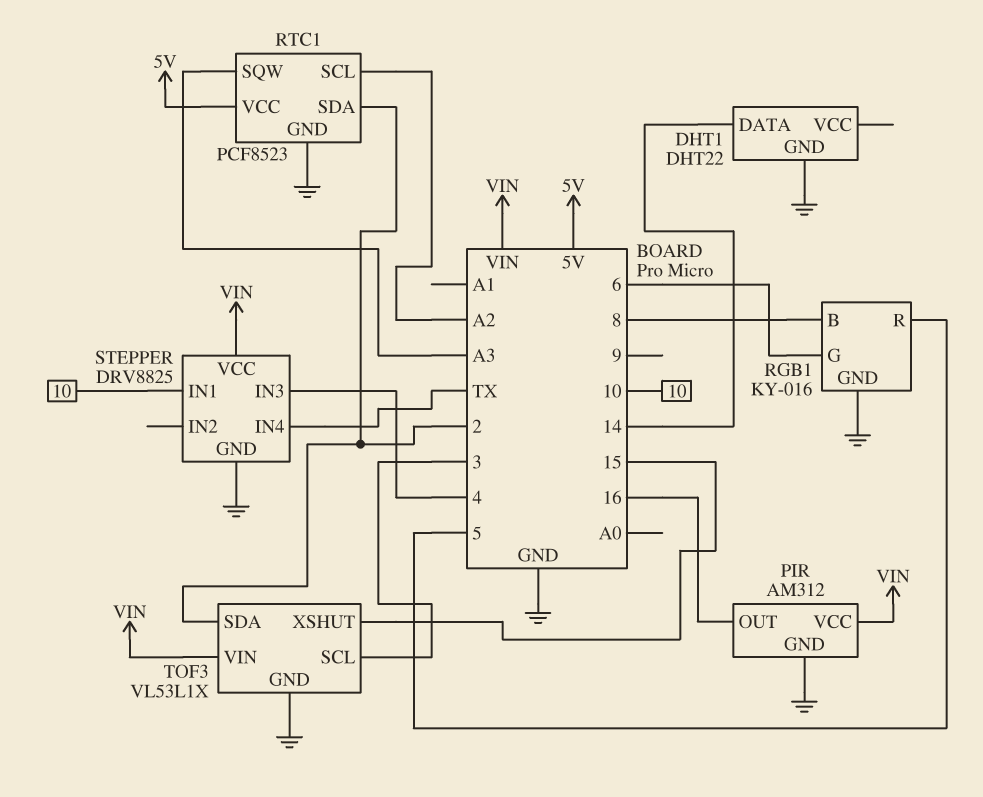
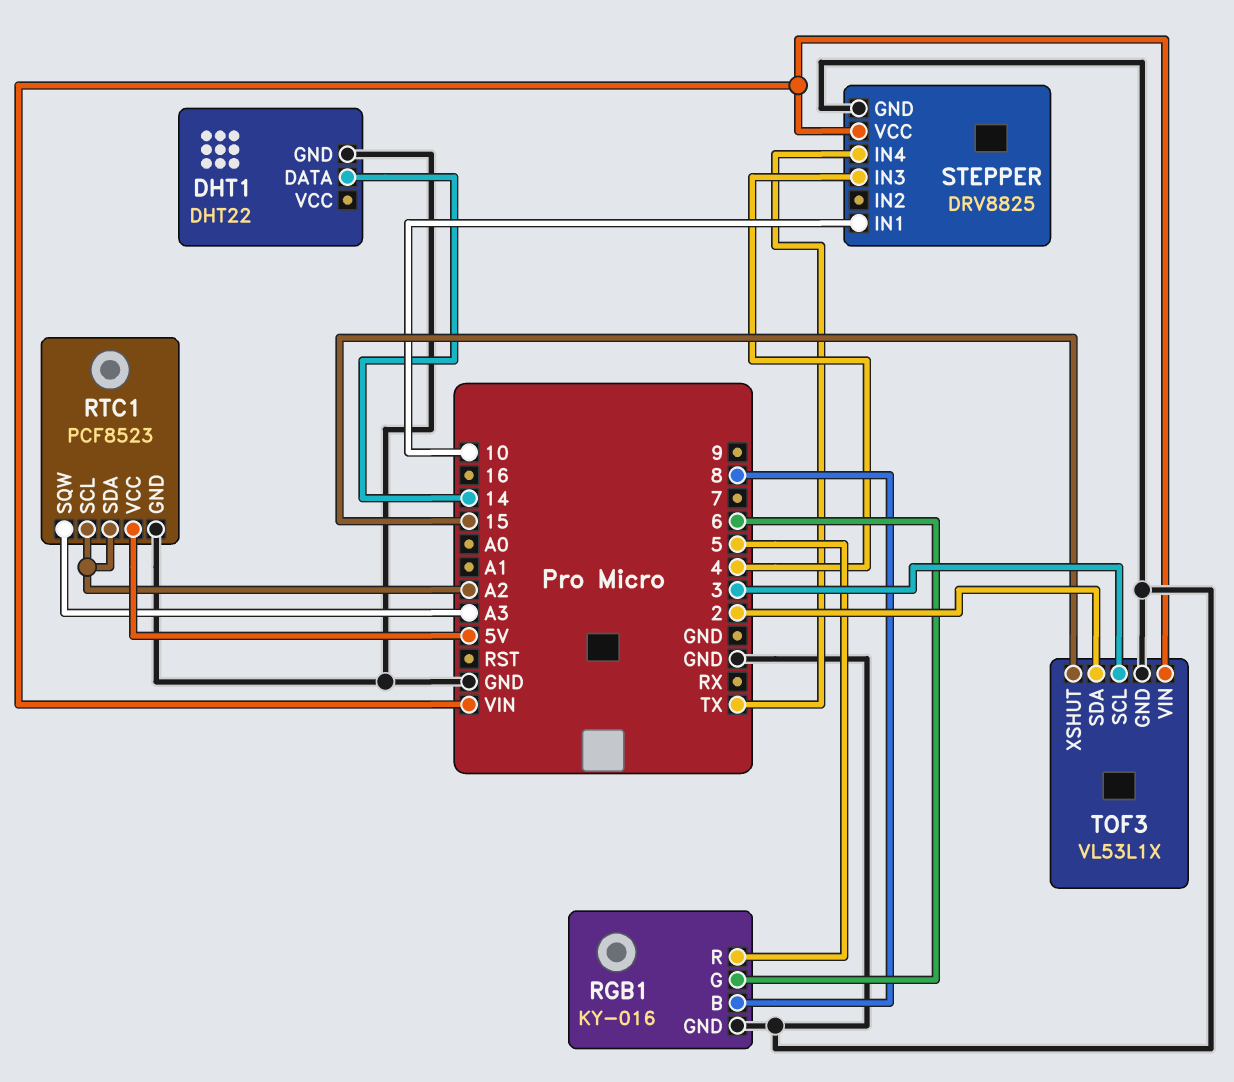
PIR: AM312 -> none
PIR pin GND: GND -> none
PIR pin OUT: 16 -> none
PIR pin VCC: VIN -> none
RTC1 pin SDA: 2 -> A2

